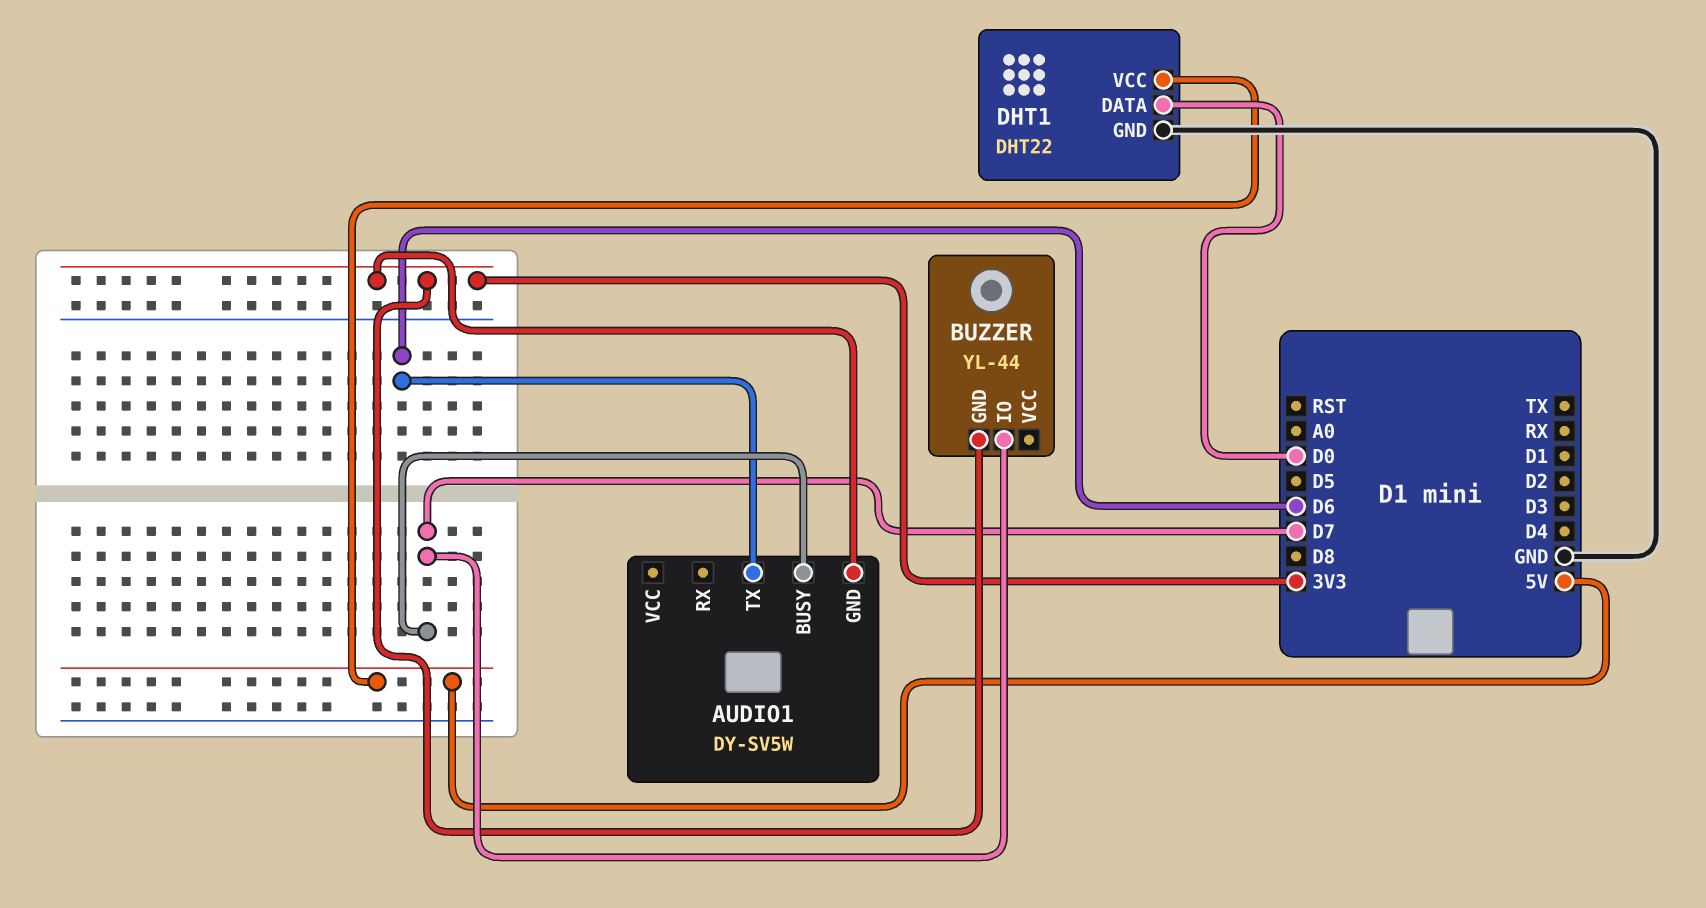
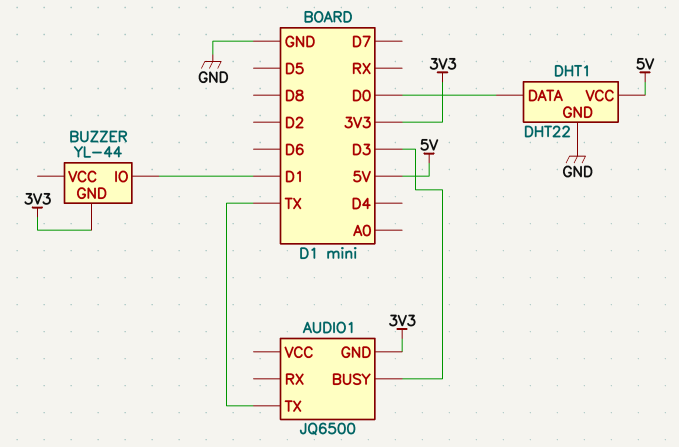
AUDIO1: DY-SV5W -> JQ6500
AUDIO1 pin BUSY: D7 -> D3
AUDIO1 pin TX: D6 -> TX
BUZZER pin IO: D7 -> D1

